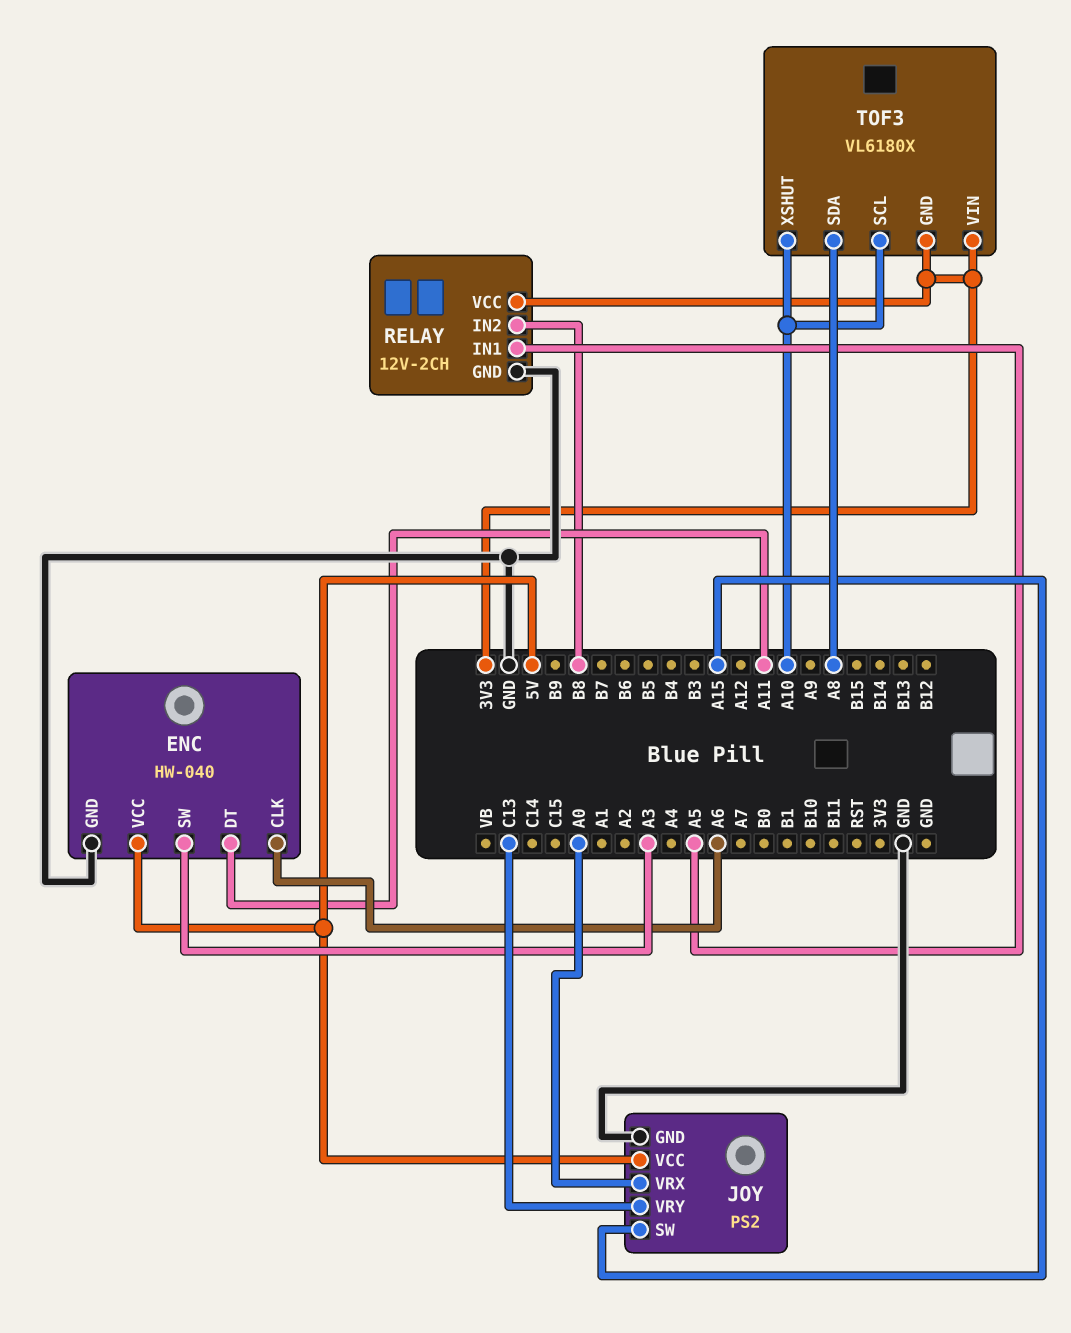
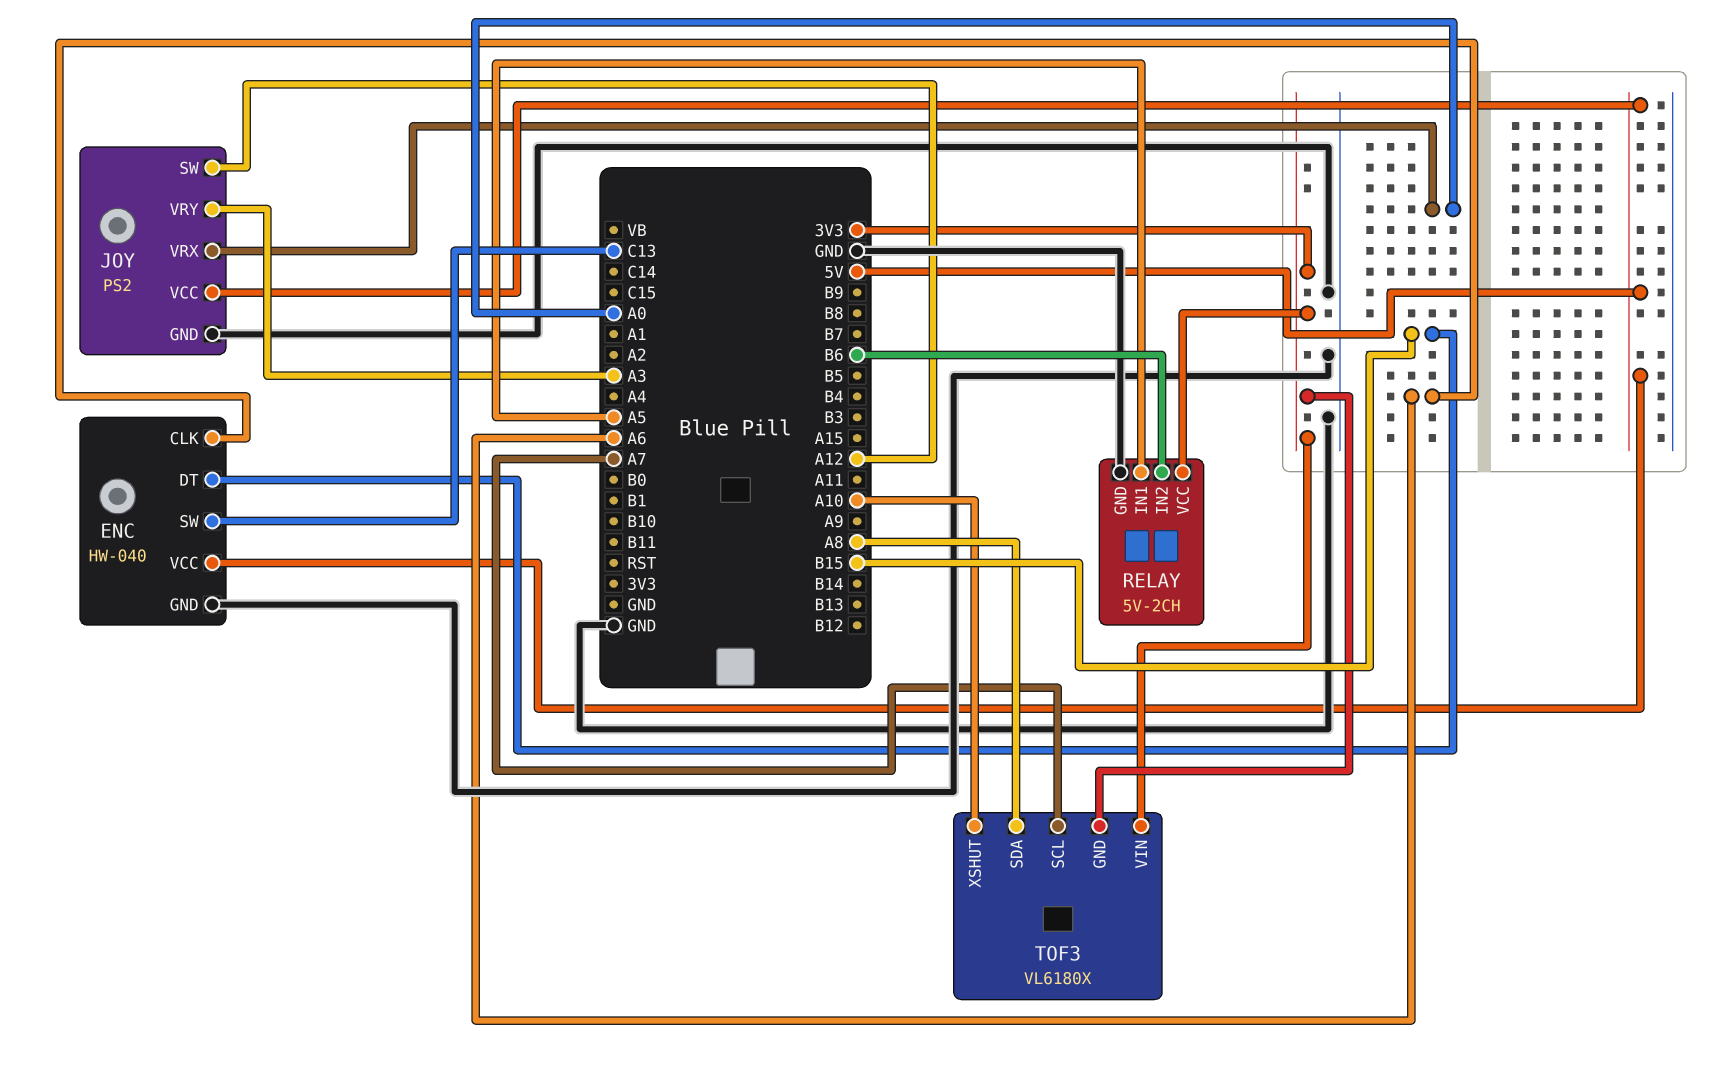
ENC pin DT: A11 -> B15
ENC pin SW: A3 -> C13
JOY pin SW: A15 -> A12
JOY pin VRY: C13 -> A3
RELAY: 12V-2CH -> 5V-2CH
RELAY pin IN2: B8 -> B6
TOF3 pin SCL: A10 -> A7

